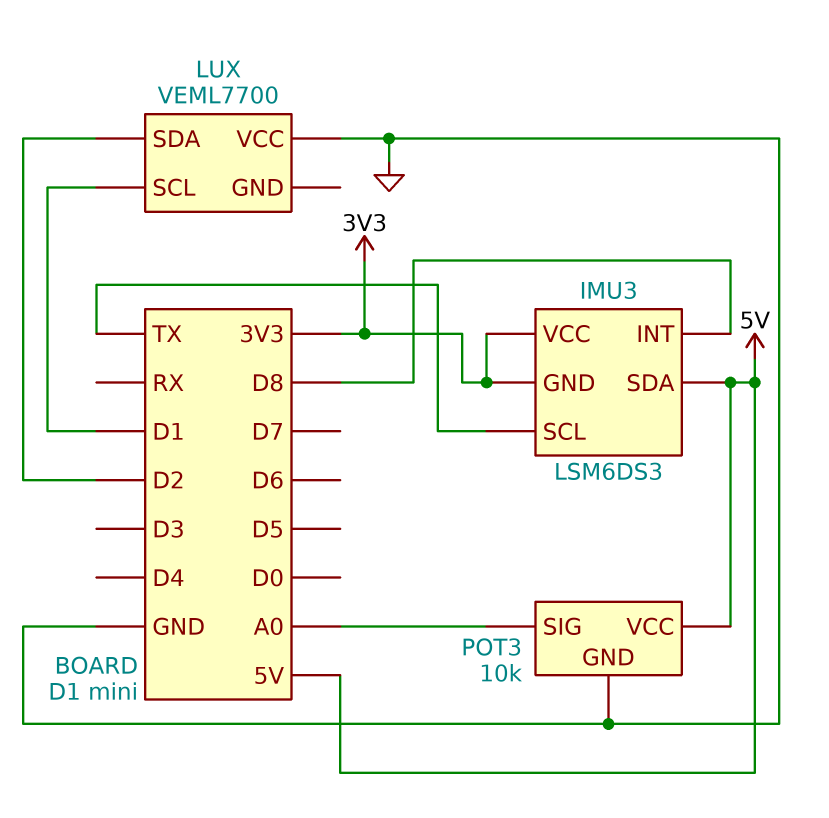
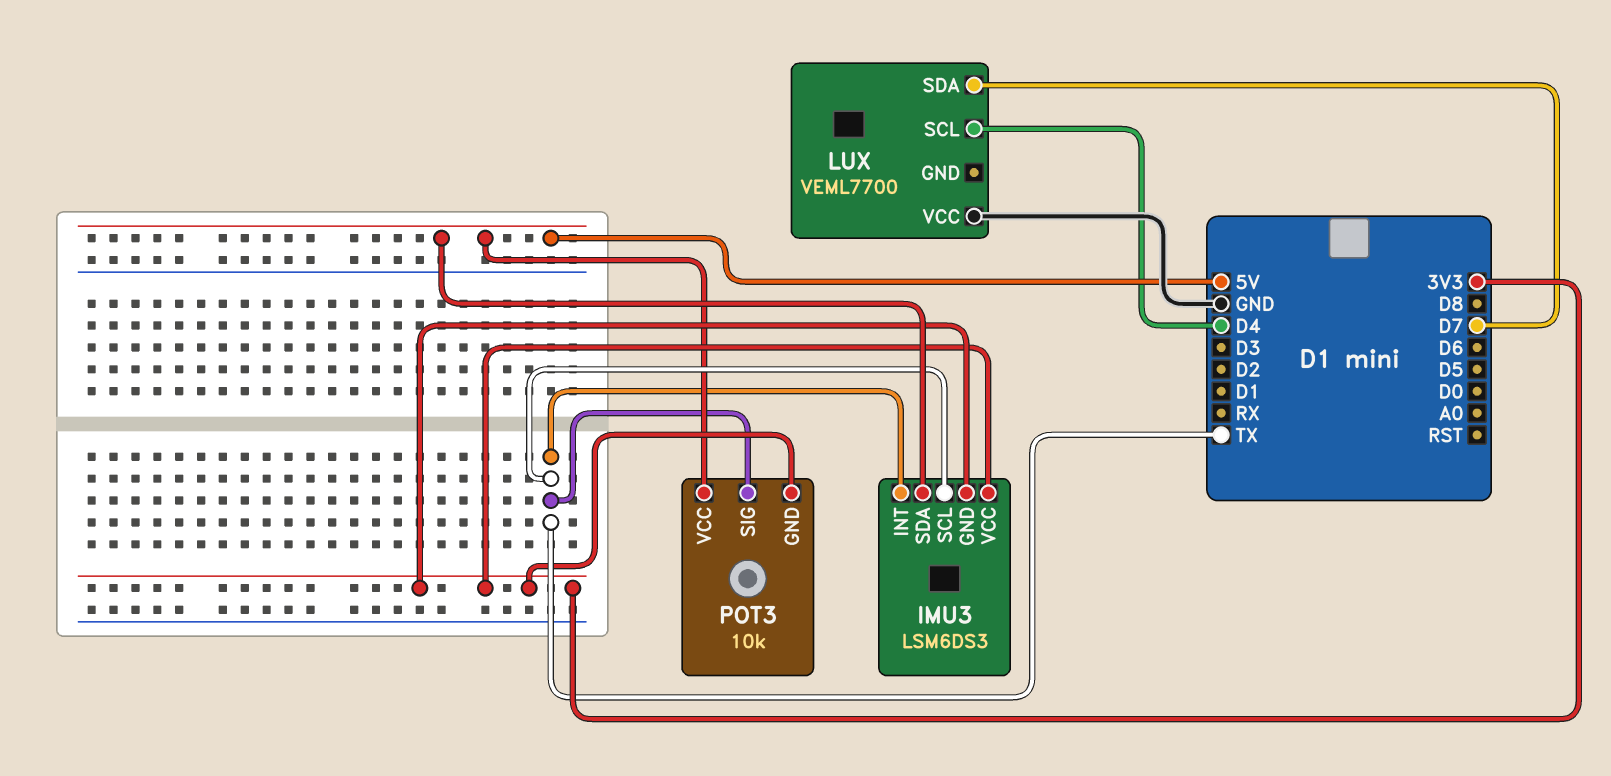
IMU3 pin INT: D8 -> TX
LUX pin SCL: D1 -> D4
LUX pin SDA: D2 -> D7
POT3 pin GND: GND -> 3V3
POT3 pin SIG: A0 -> TX

